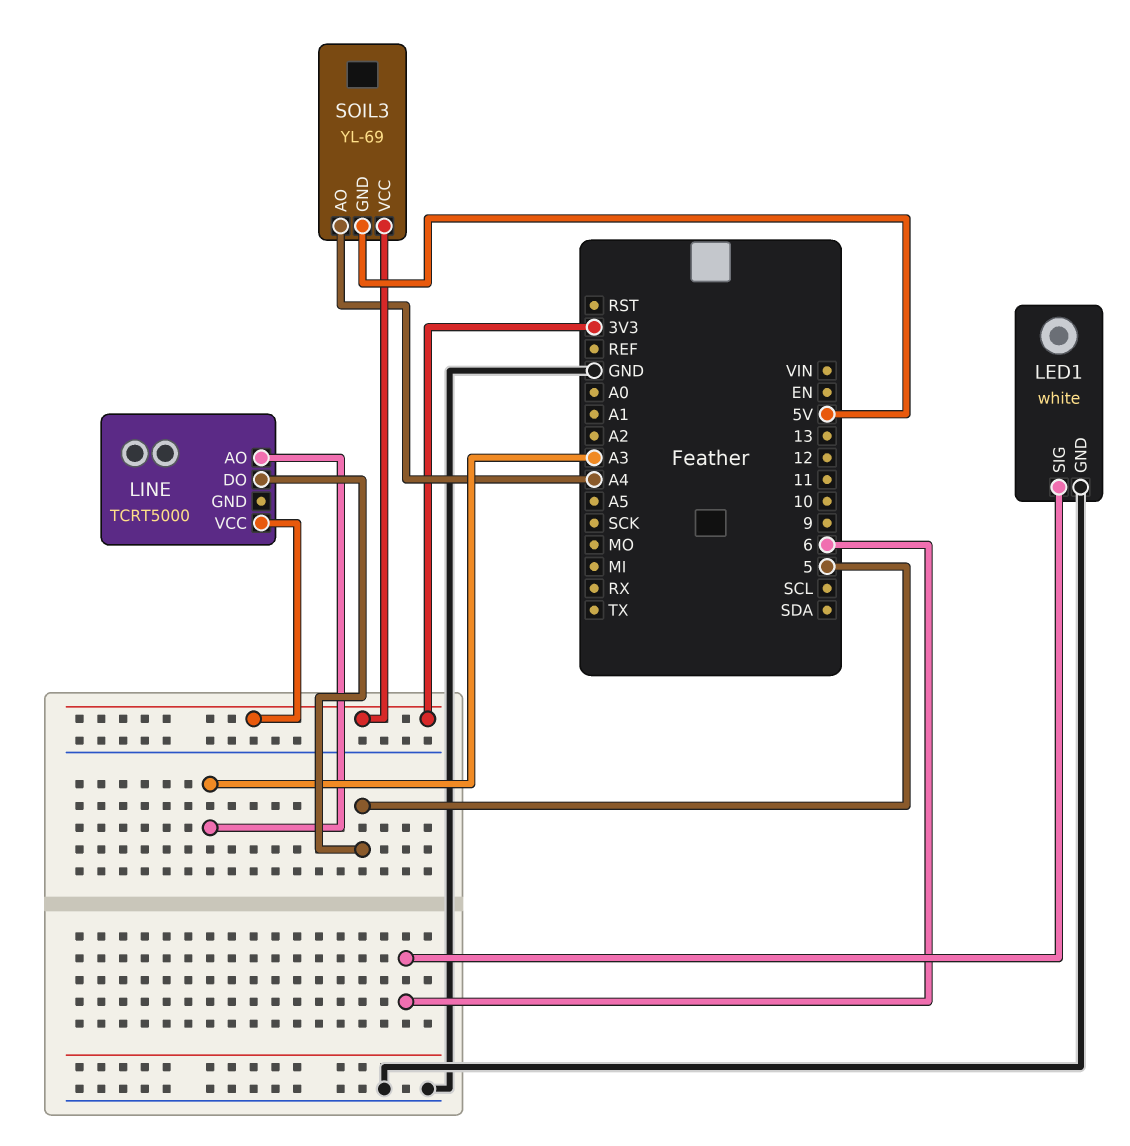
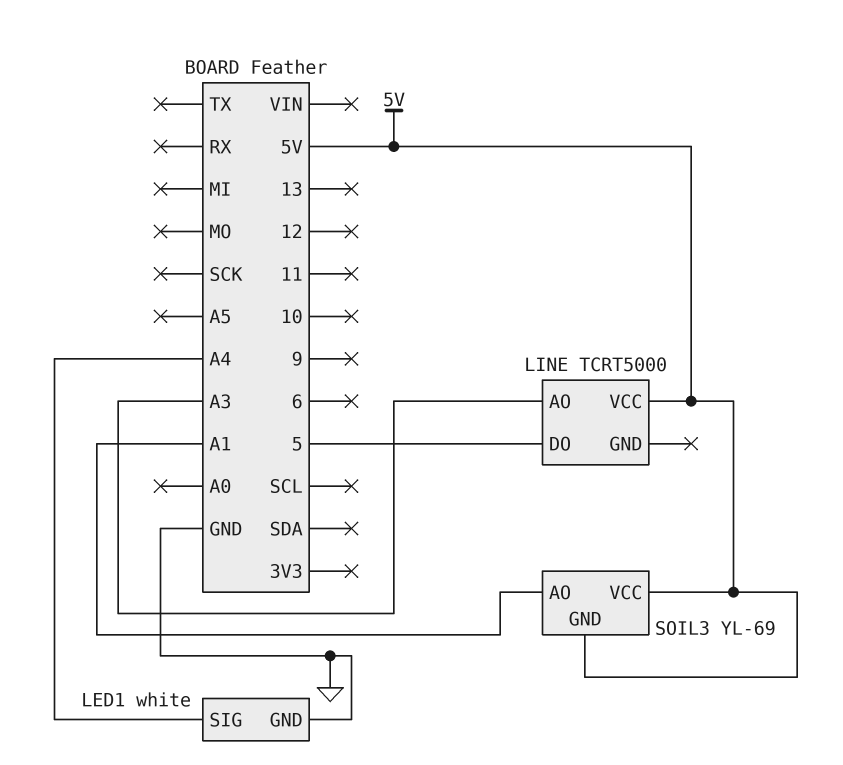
LED1 pin SIG: 6 -> A4
LINE pin VCC: 3V3 -> 5V
SOIL3 pin AO: A4 -> A1
SOIL3 pin VCC: 3V3 -> 5V

